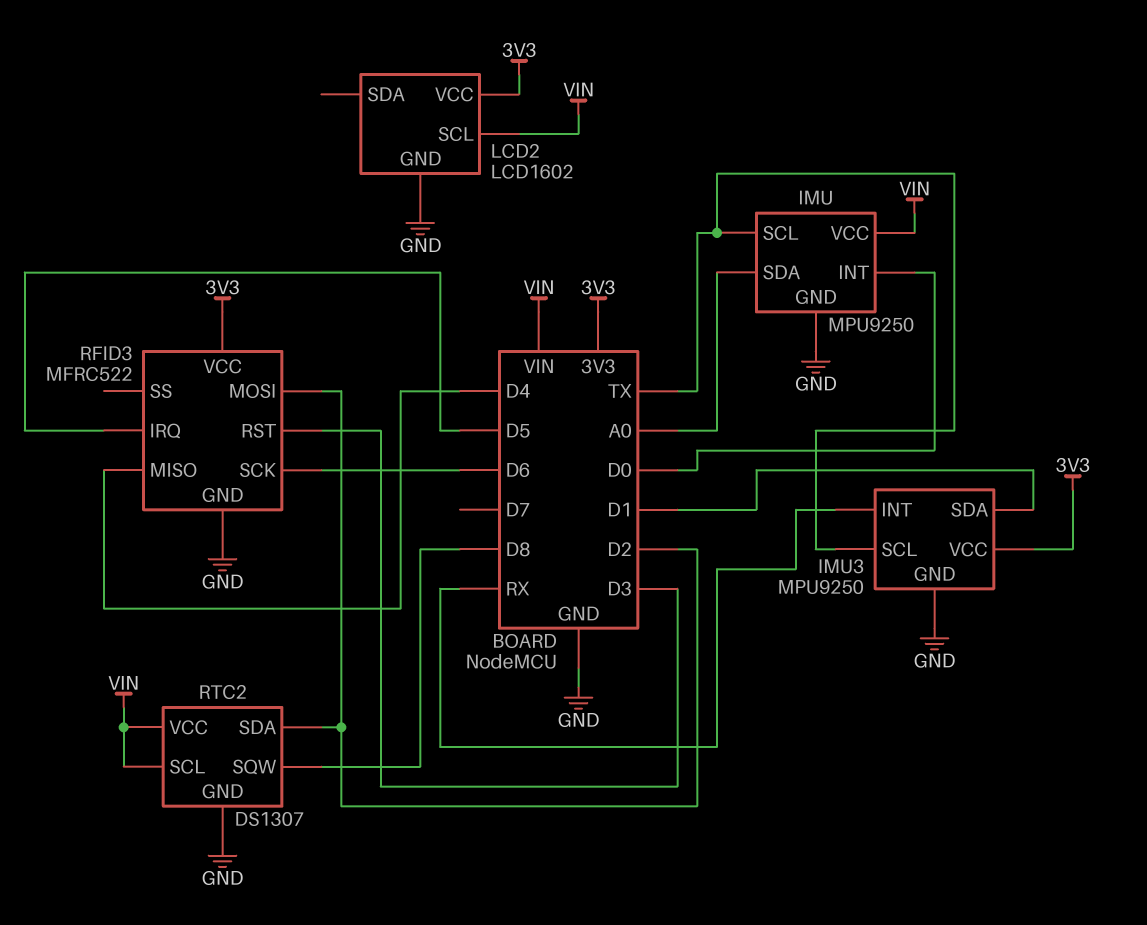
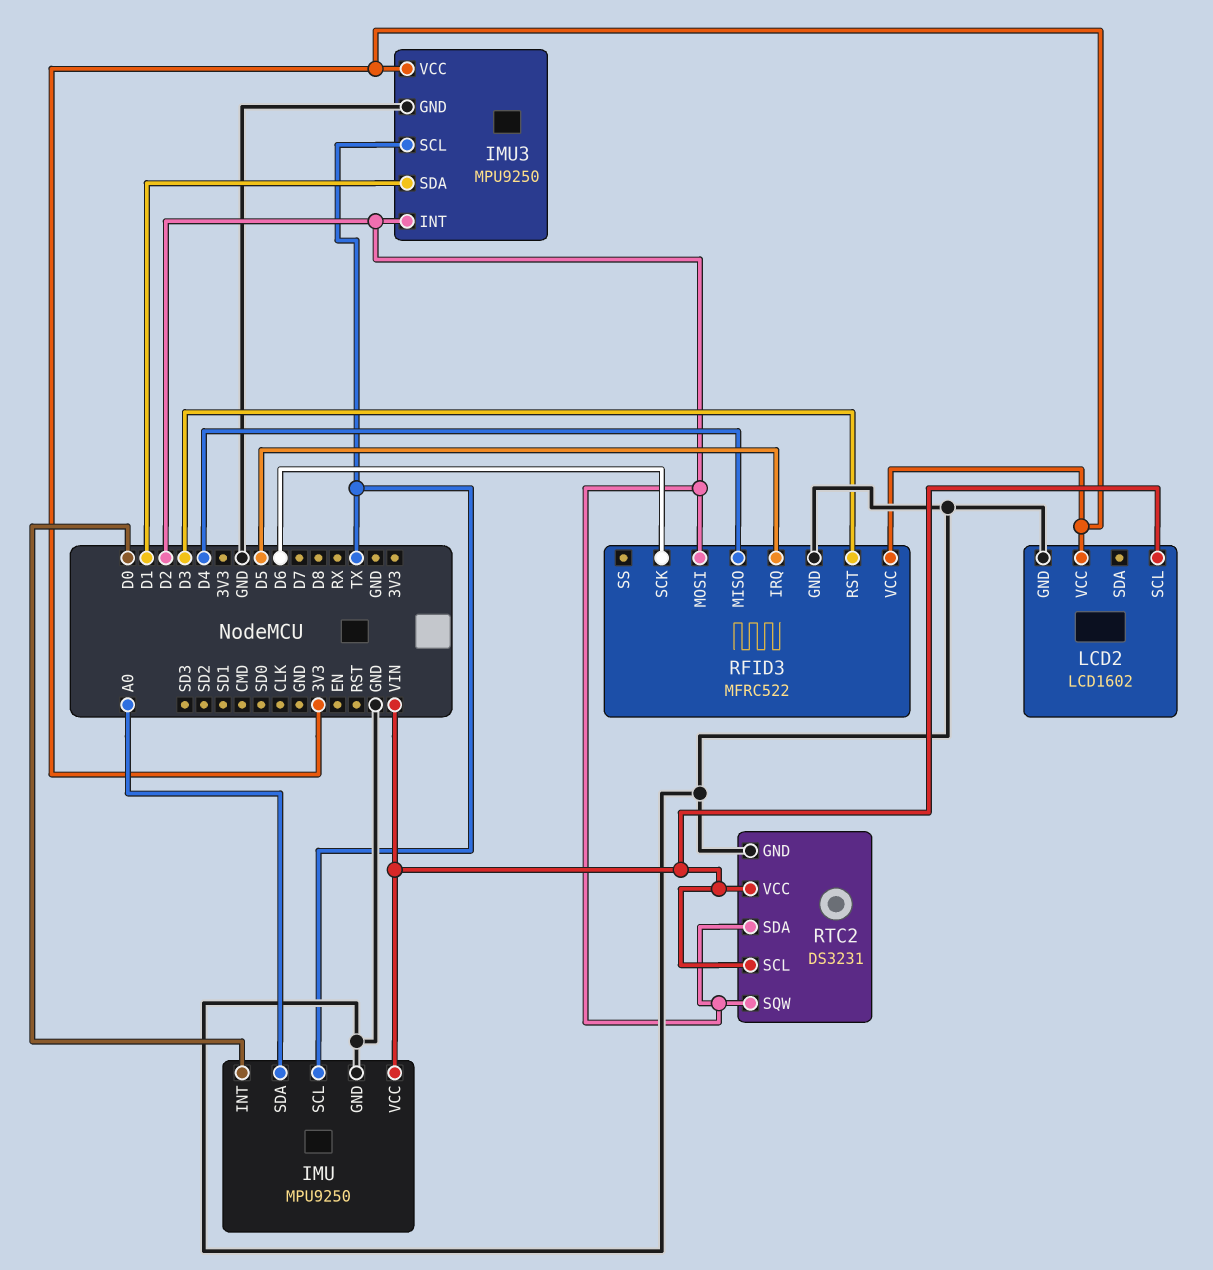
IMU3 pin INT: RX -> D2
RTC2: DS1307 -> DS3231
RTC2 pin SQW: D8 -> D2

